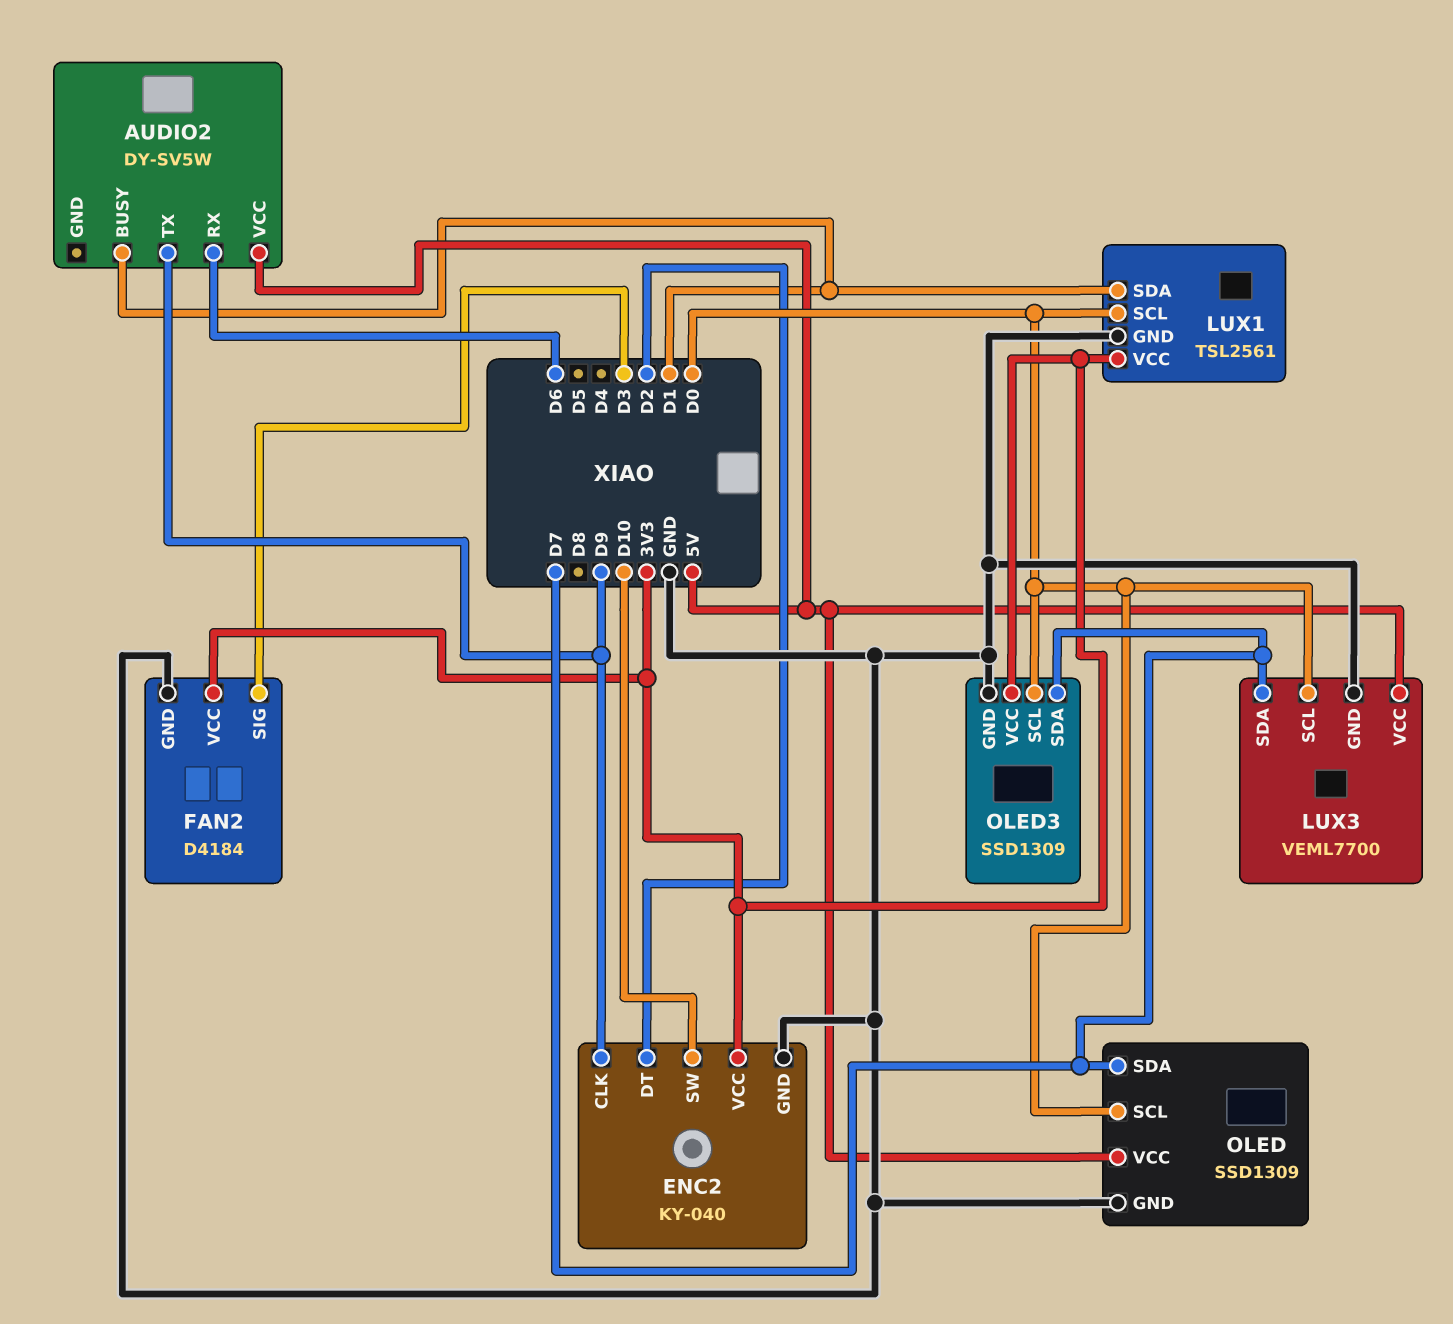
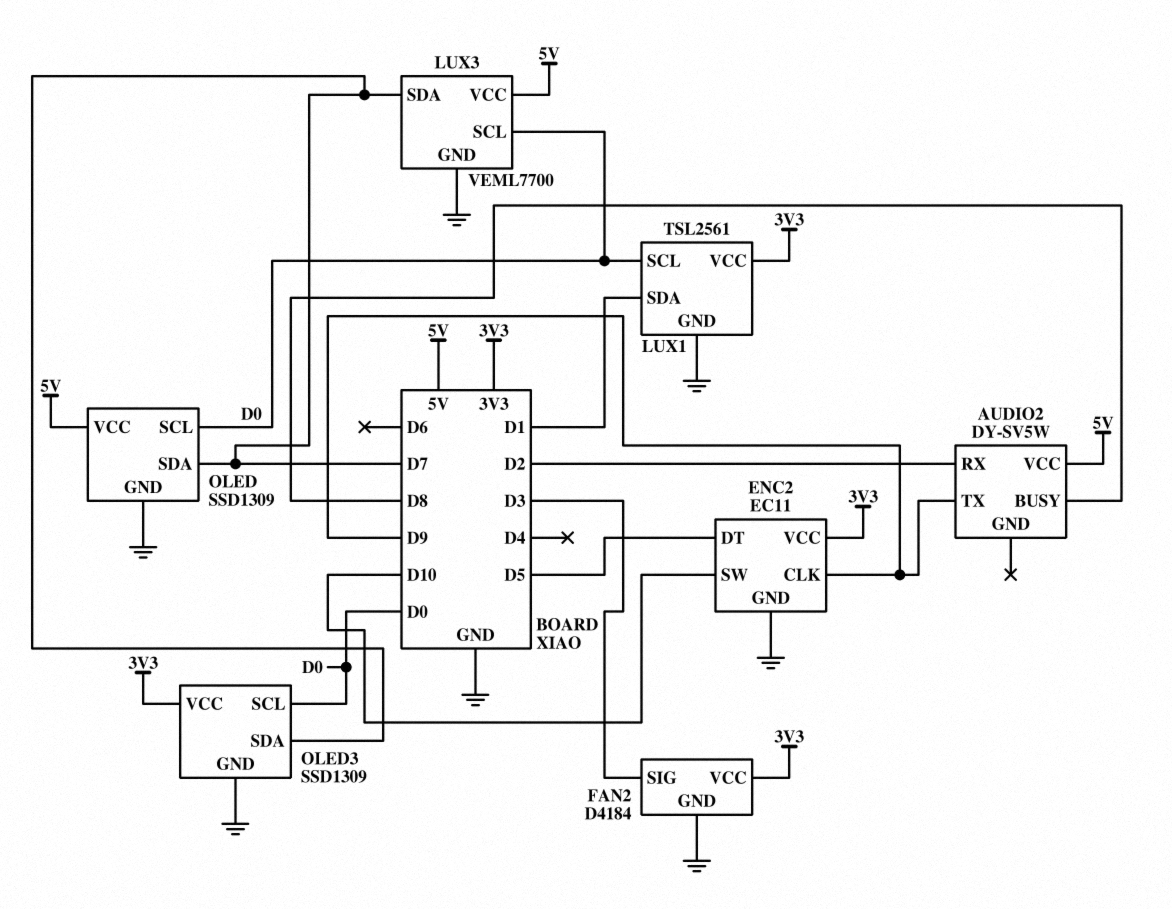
AUDIO2 pin BUSY: D1 -> D8
AUDIO2 pin RX: D6 -> D2
ENC2: KY-040 -> EC11
ENC2 pin DT: D2 -> D5

